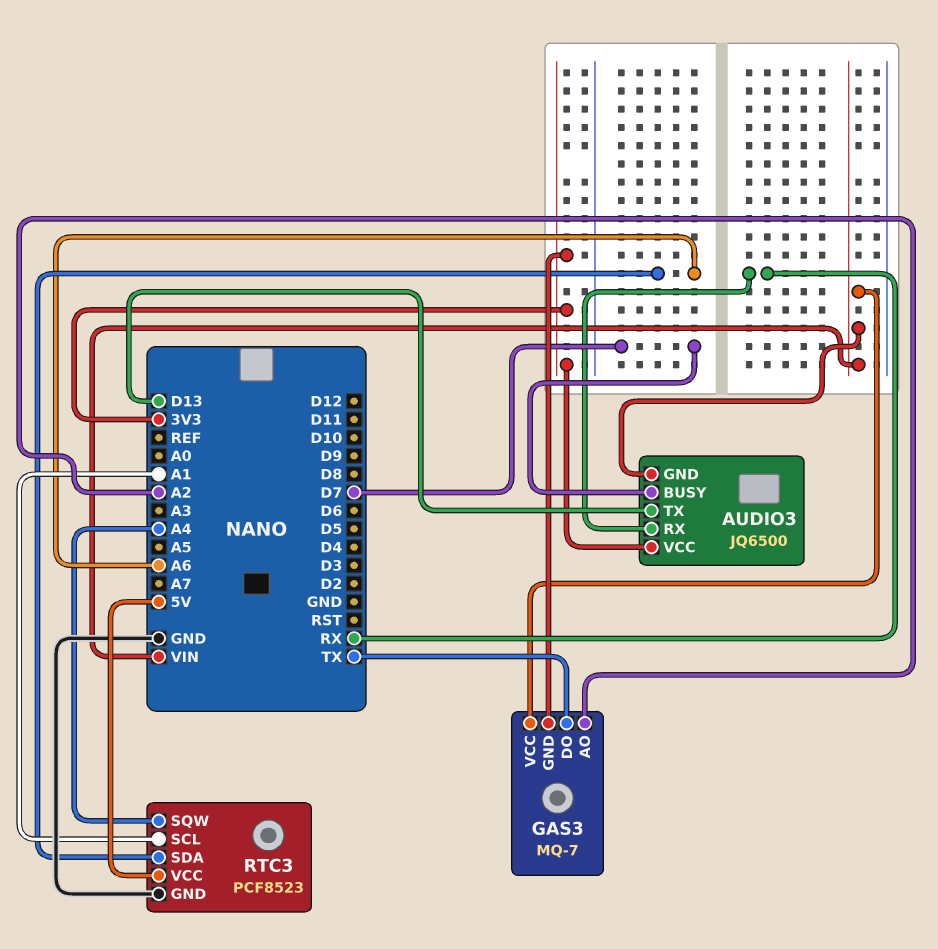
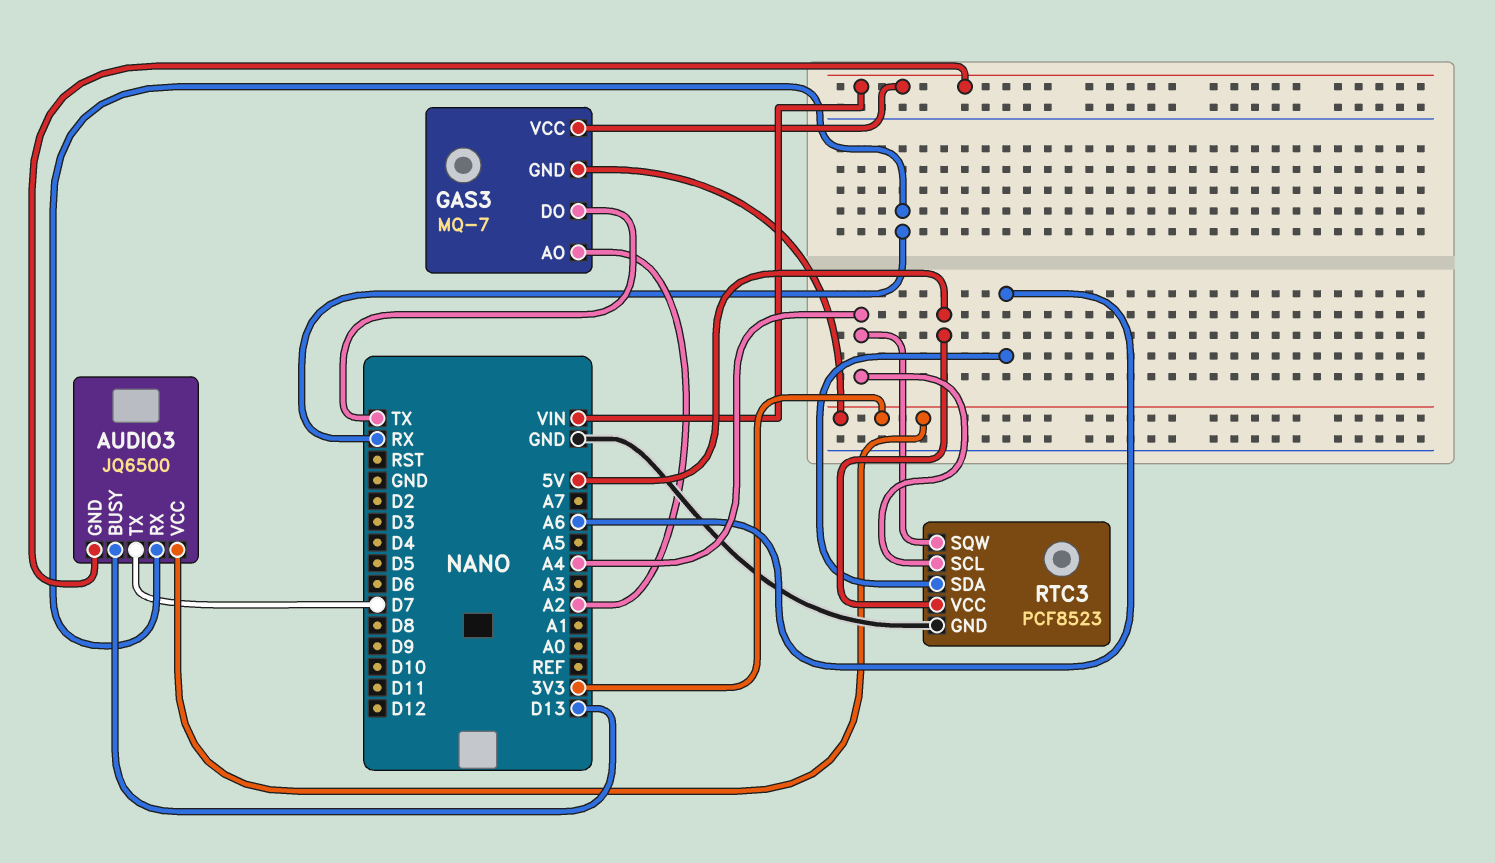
AUDIO3 pin BUSY: D7 -> D13
AUDIO3 pin TX: D13 -> D7
RTC3 pin SCL: A1 -> A4

